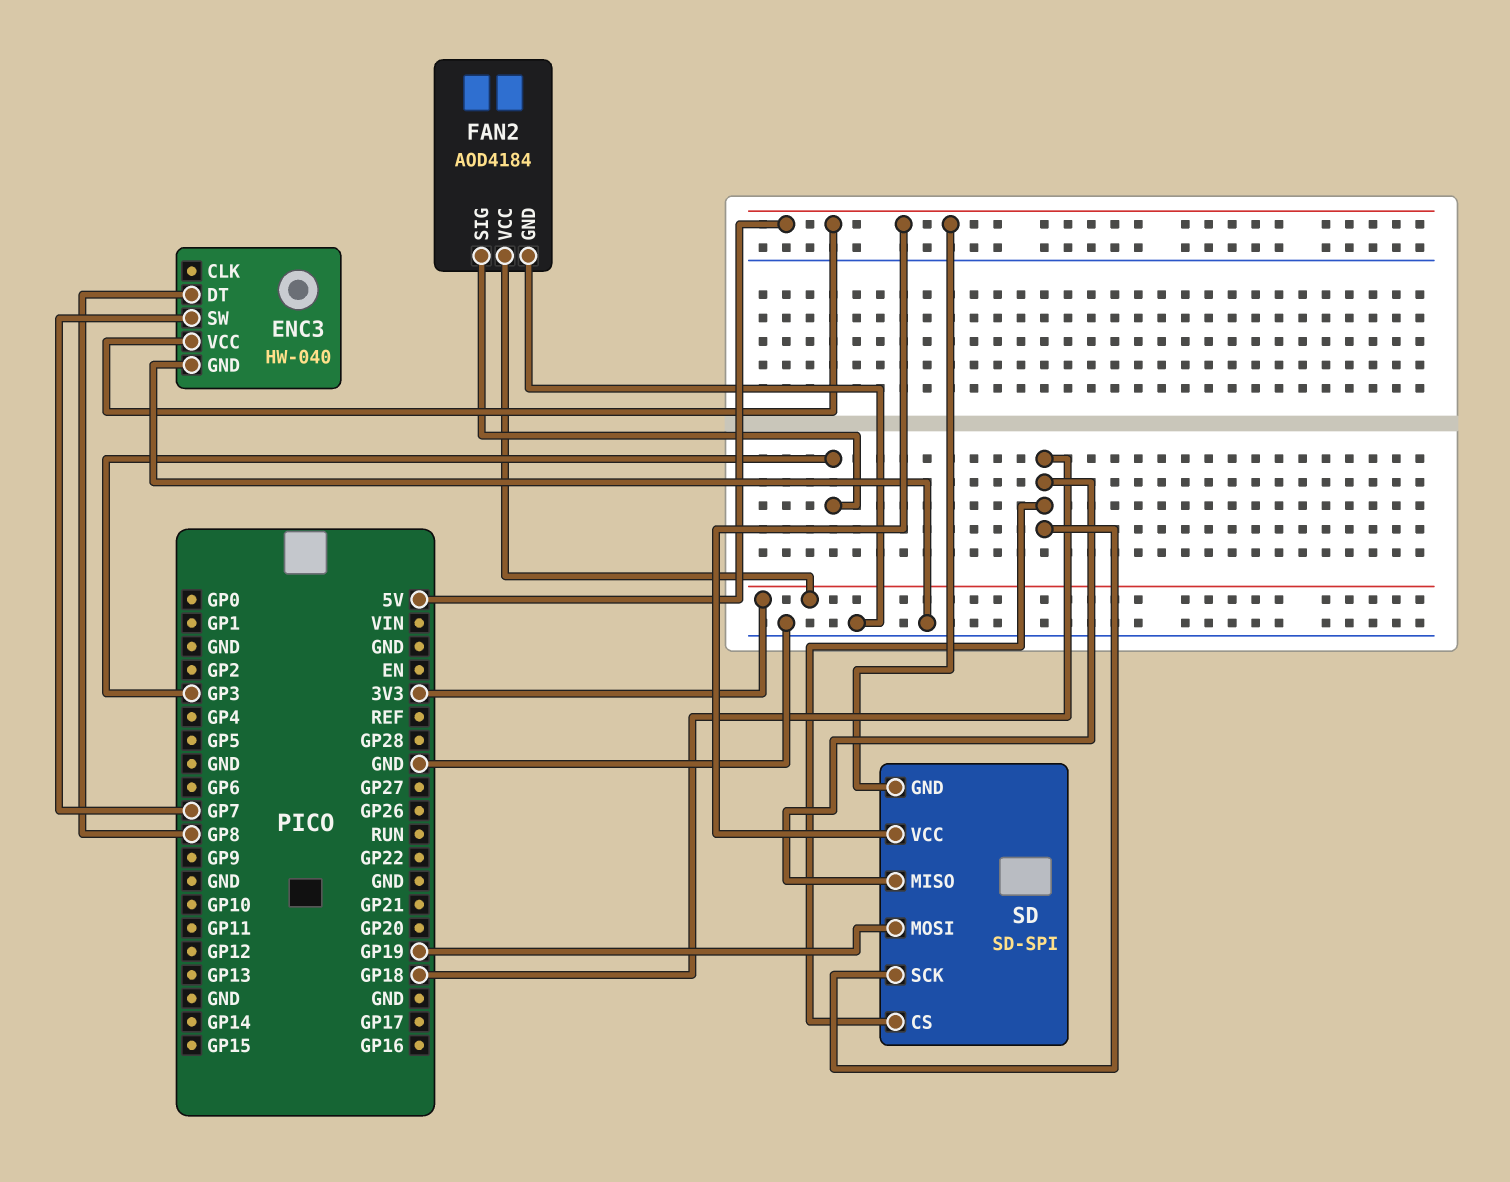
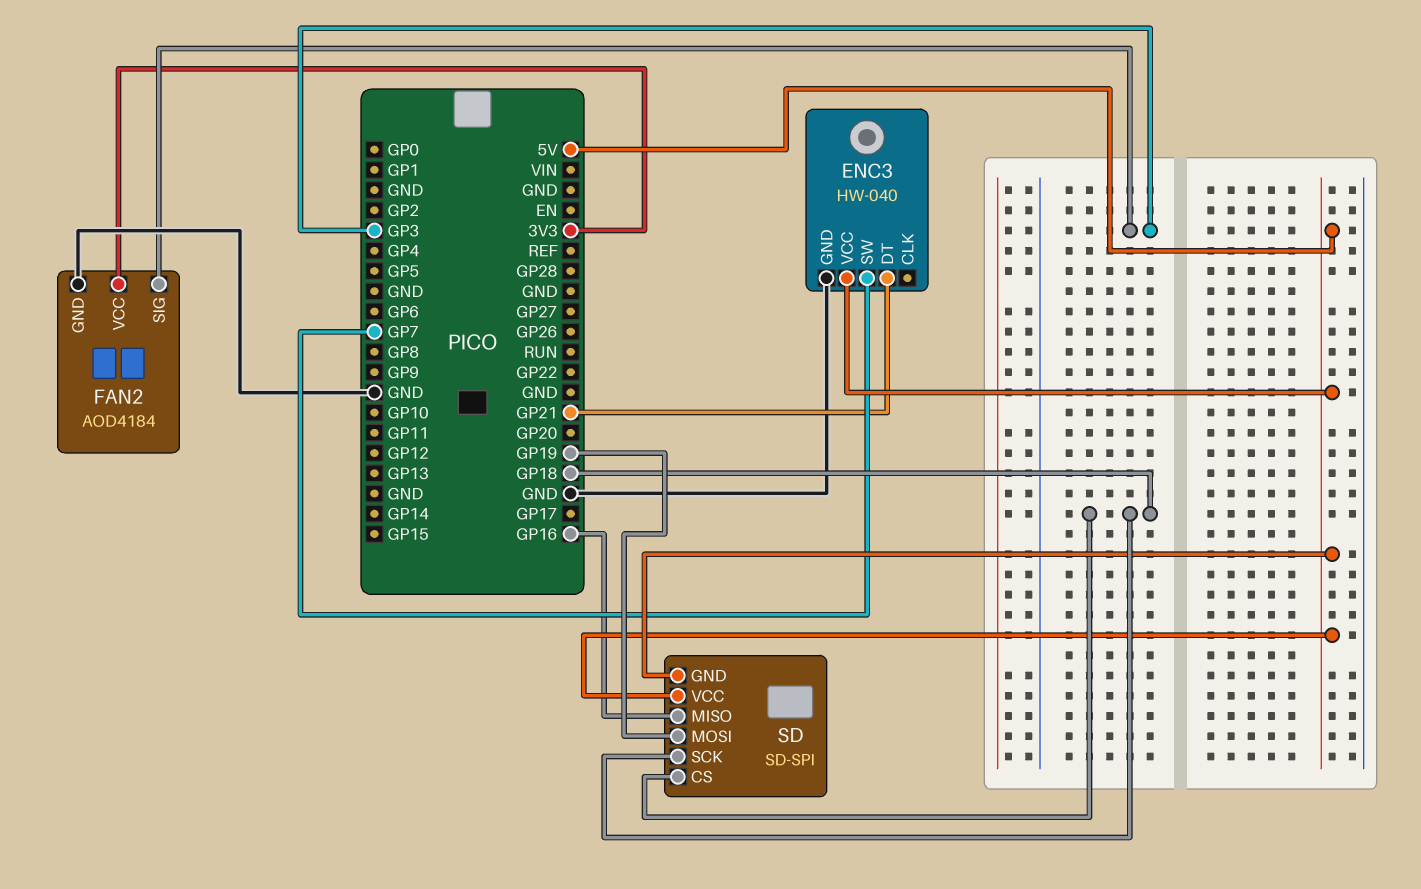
ENC3 pin DT: GP8 -> GP21
SD pin MISO: GP18 -> GP16

